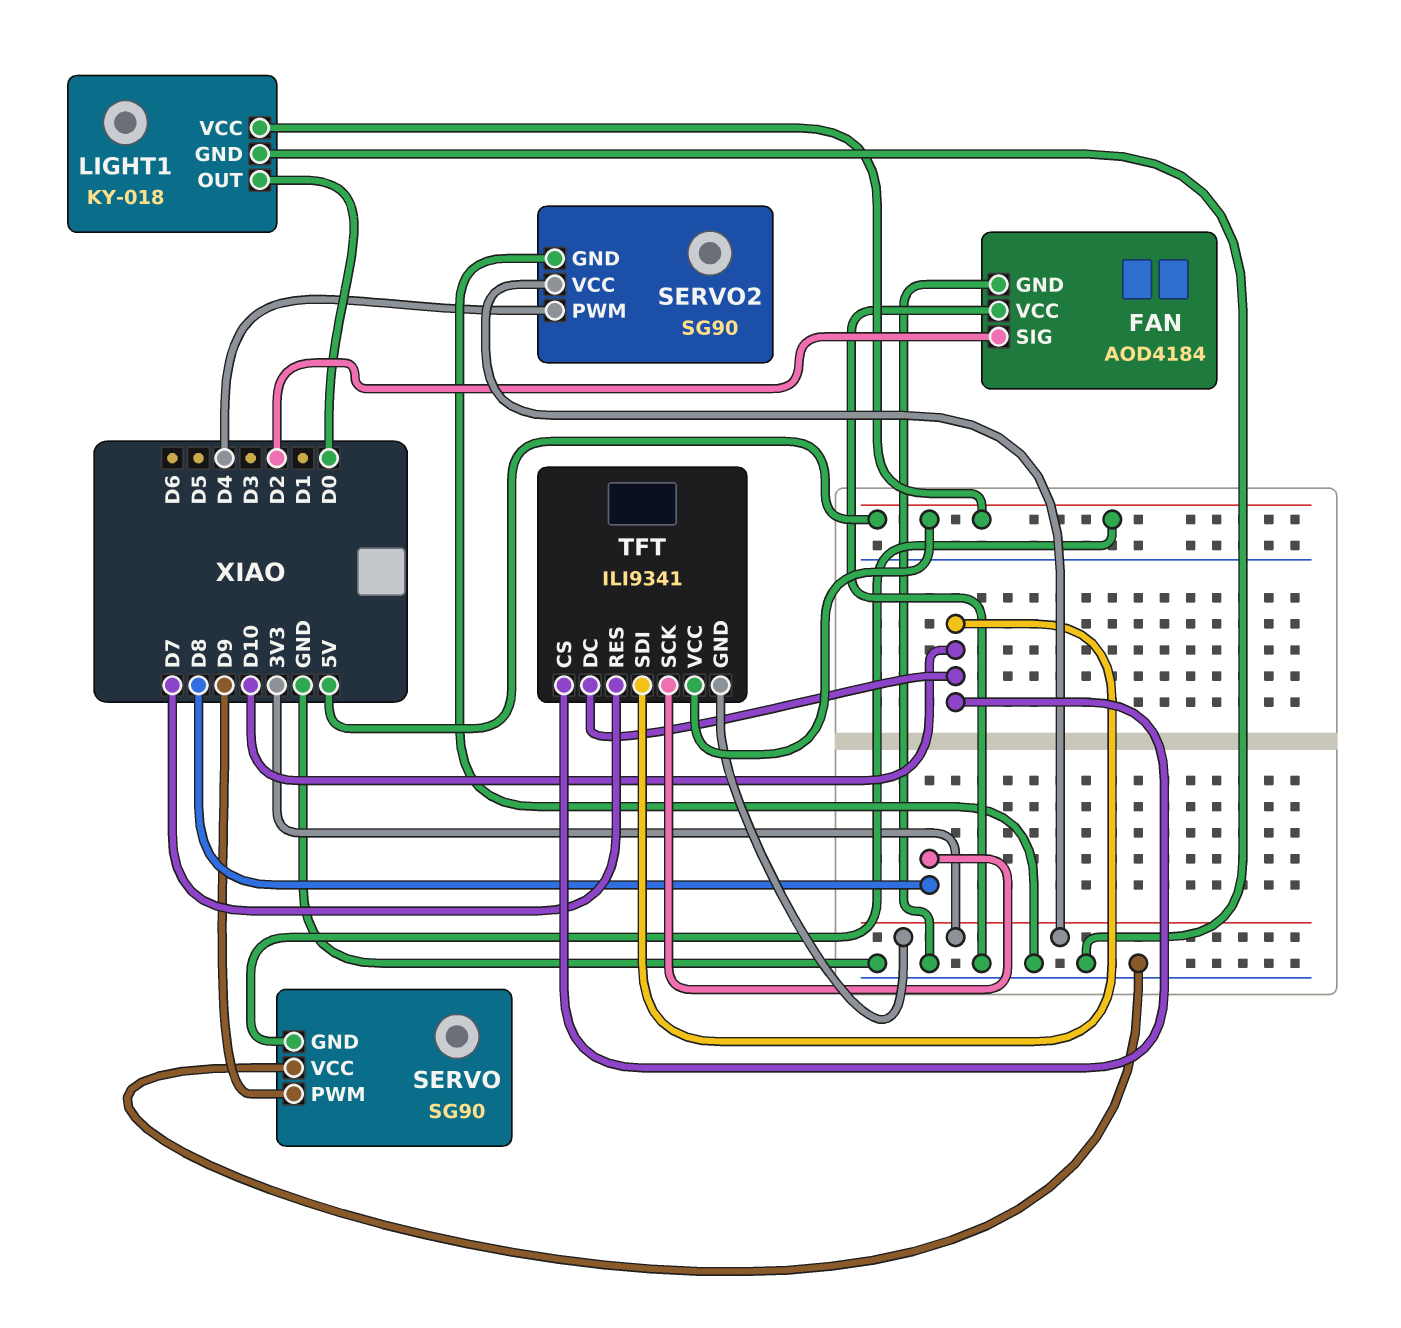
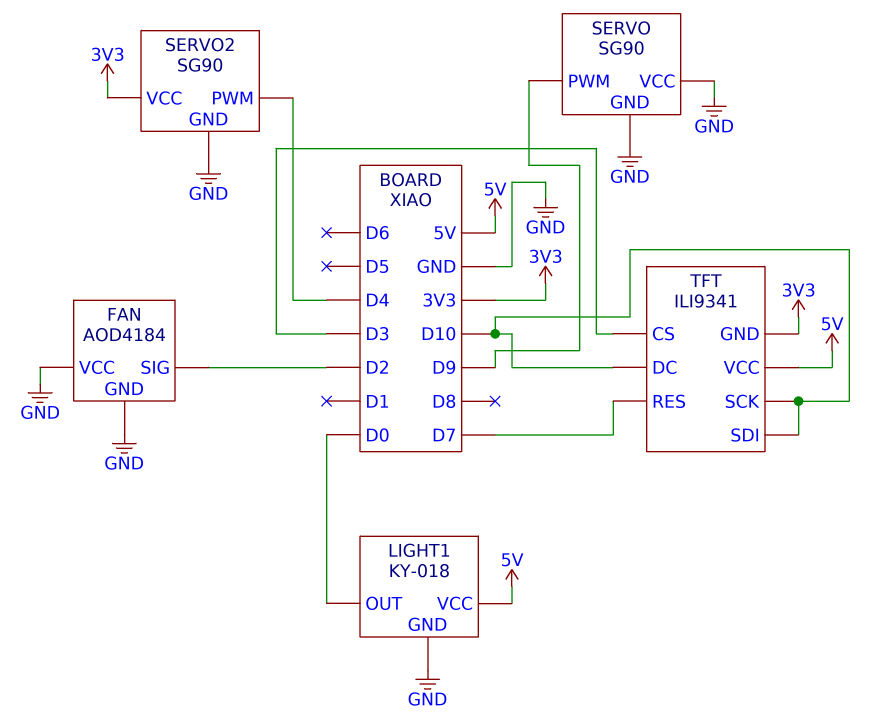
SERVO pin GND: 5V -> GND
TFT pin CS: D10 -> D3
TFT pin SCK: D8 -> D10

